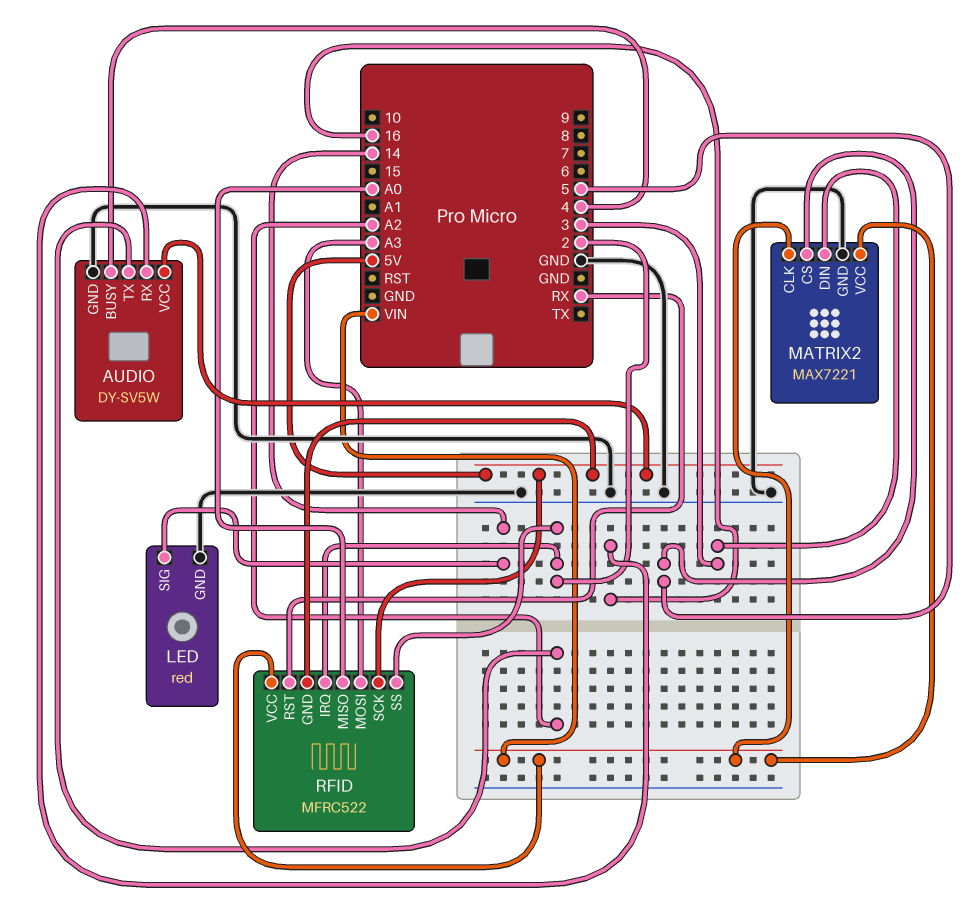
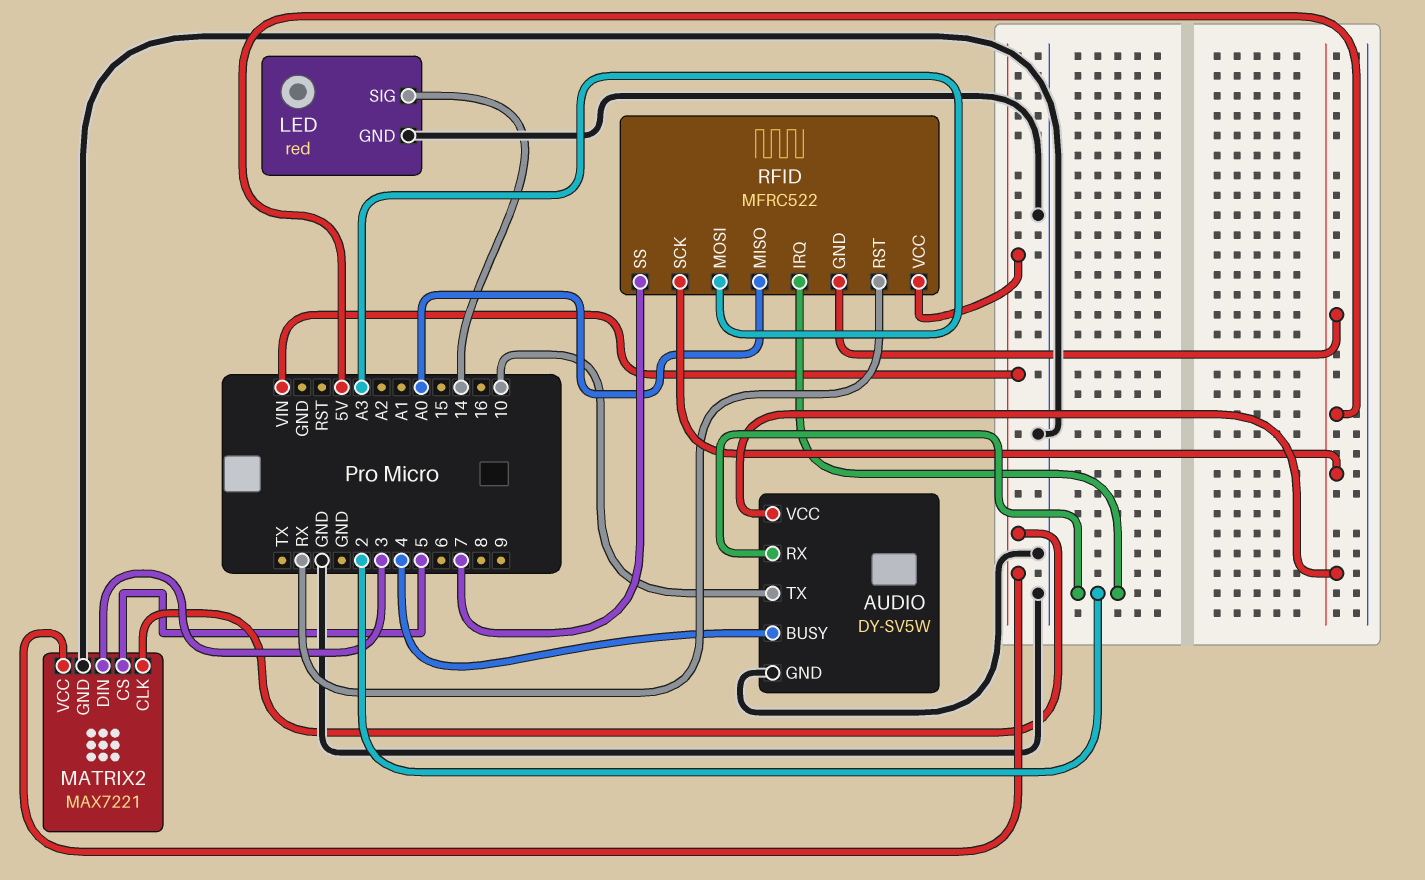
AUDIO pin RX: 16 -> 2
AUDIO pin TX: A2 -> 10
RFID pin SS: 2 -> 7

